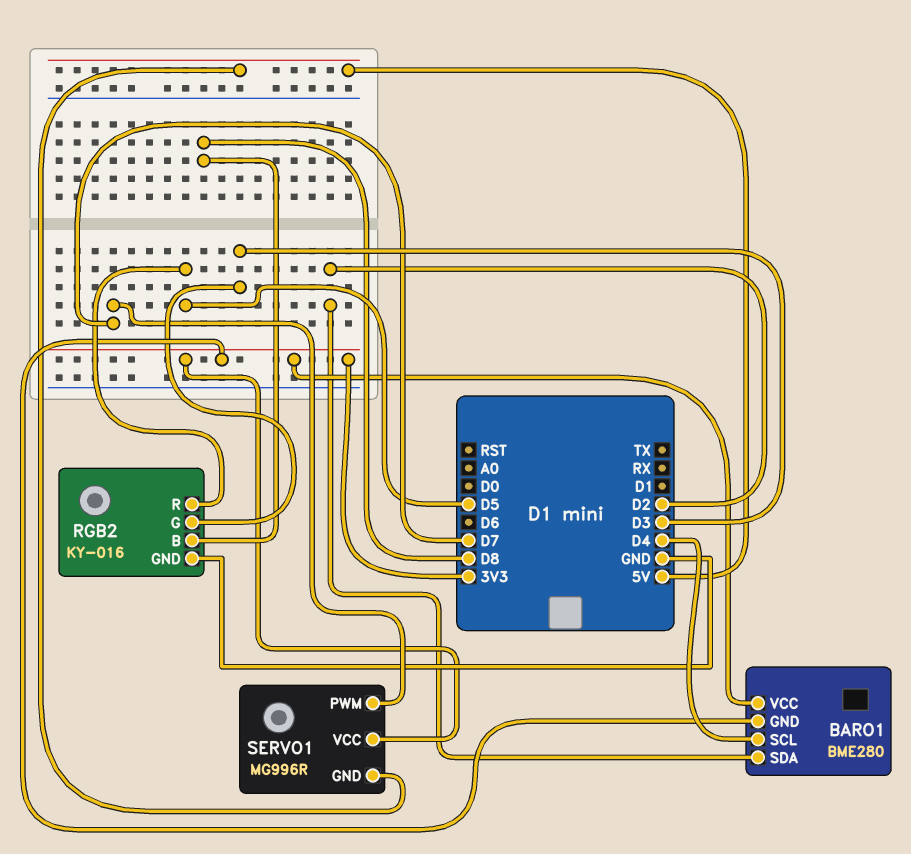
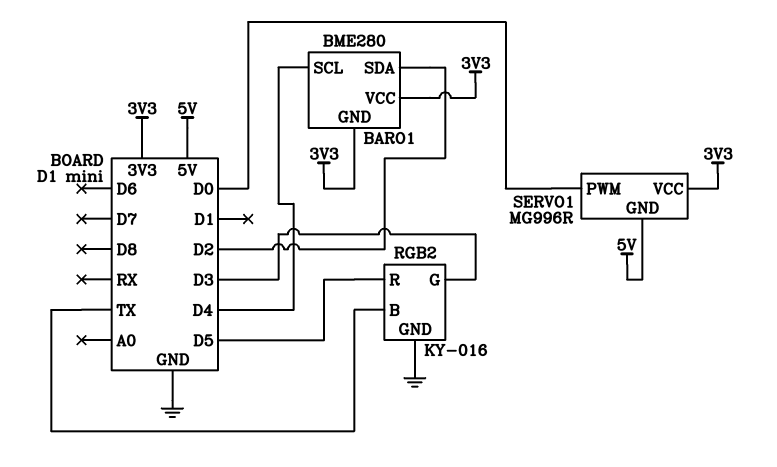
RGB2 pin B: D8 -> TX
SERVO1 pin PWM: D7 -> D0

